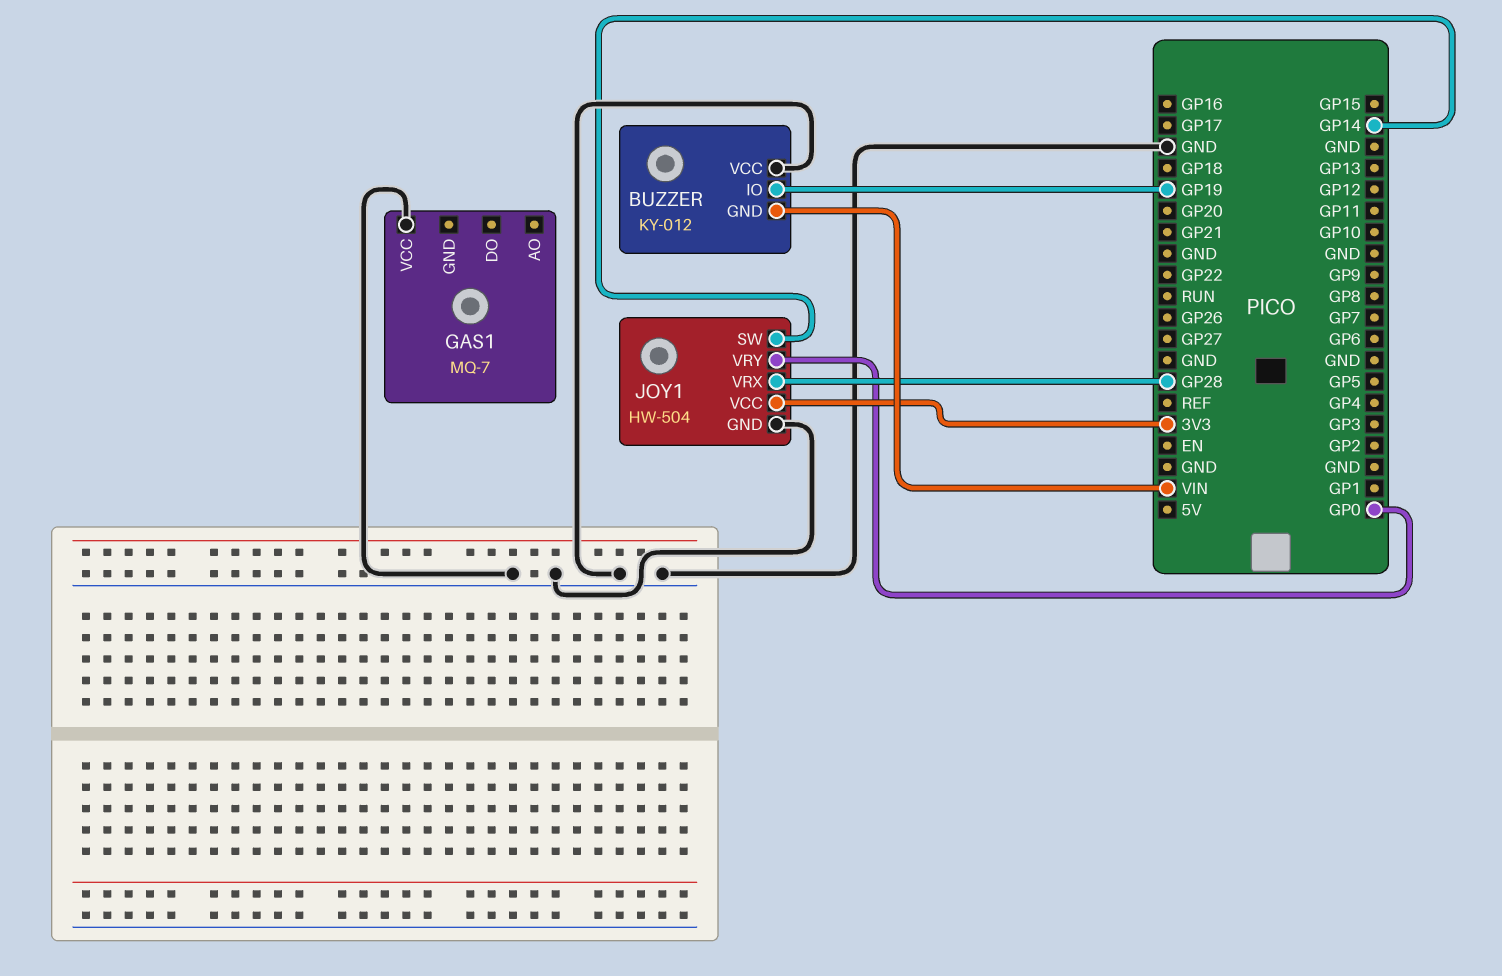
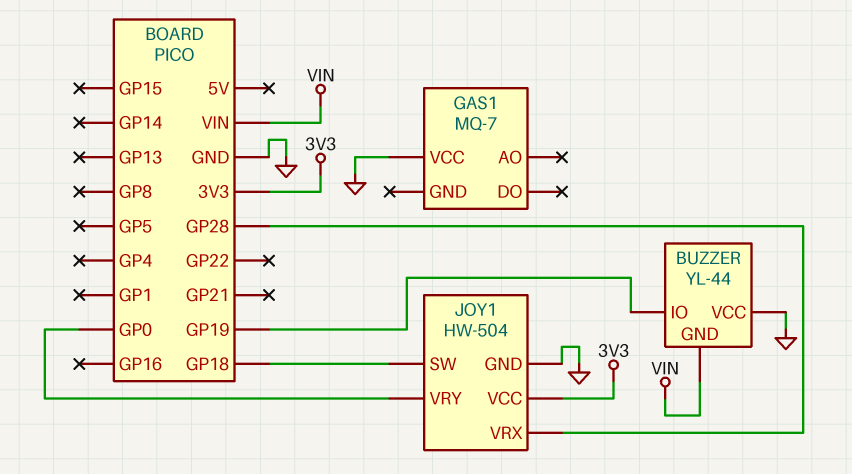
BUZZER: KY-012 -> YL-44
JOY1 pin SW: GP14 -> GP18

